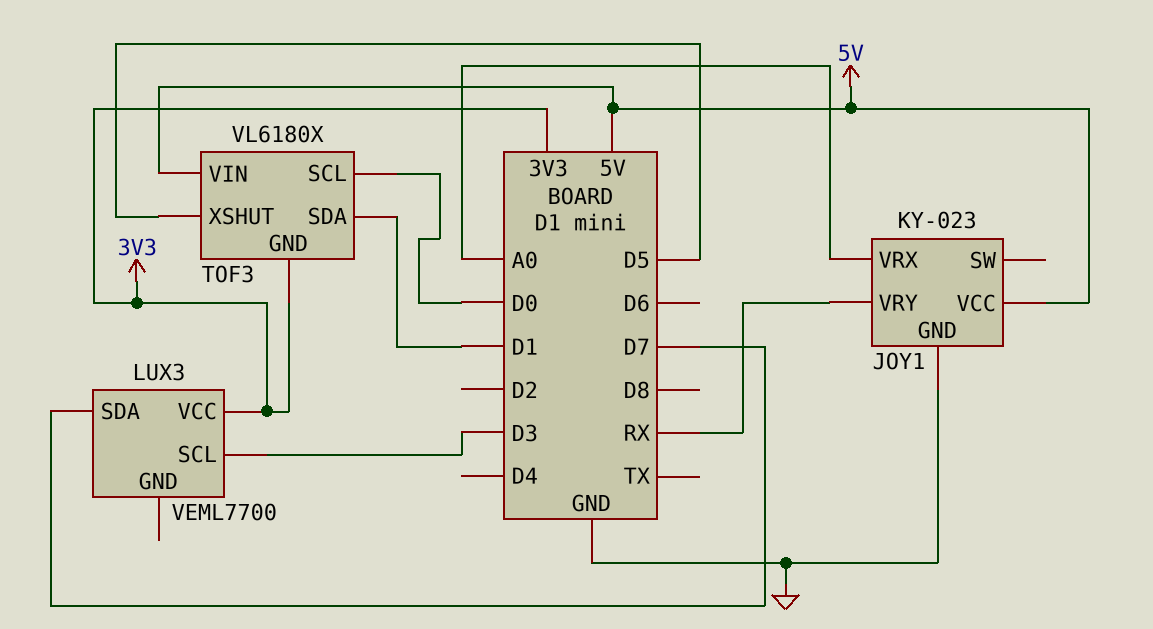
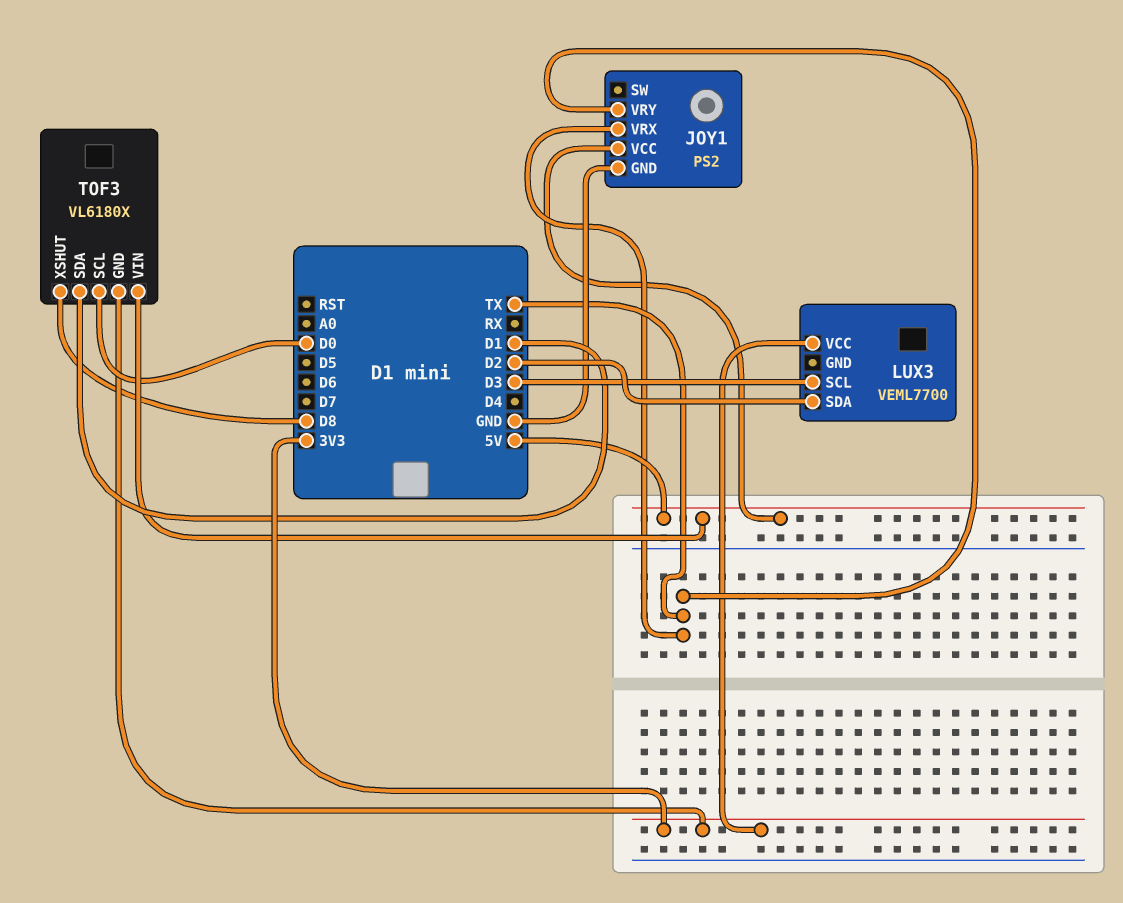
JOY1: KY-023 -> PS2
JOY1 pin VRX: A0 -> TX
JOY1 pin VRY: RX -> TX
LUX3 pin SDA: D7 -> D2
TOF3 pin XSHUT: D5 -> D8

